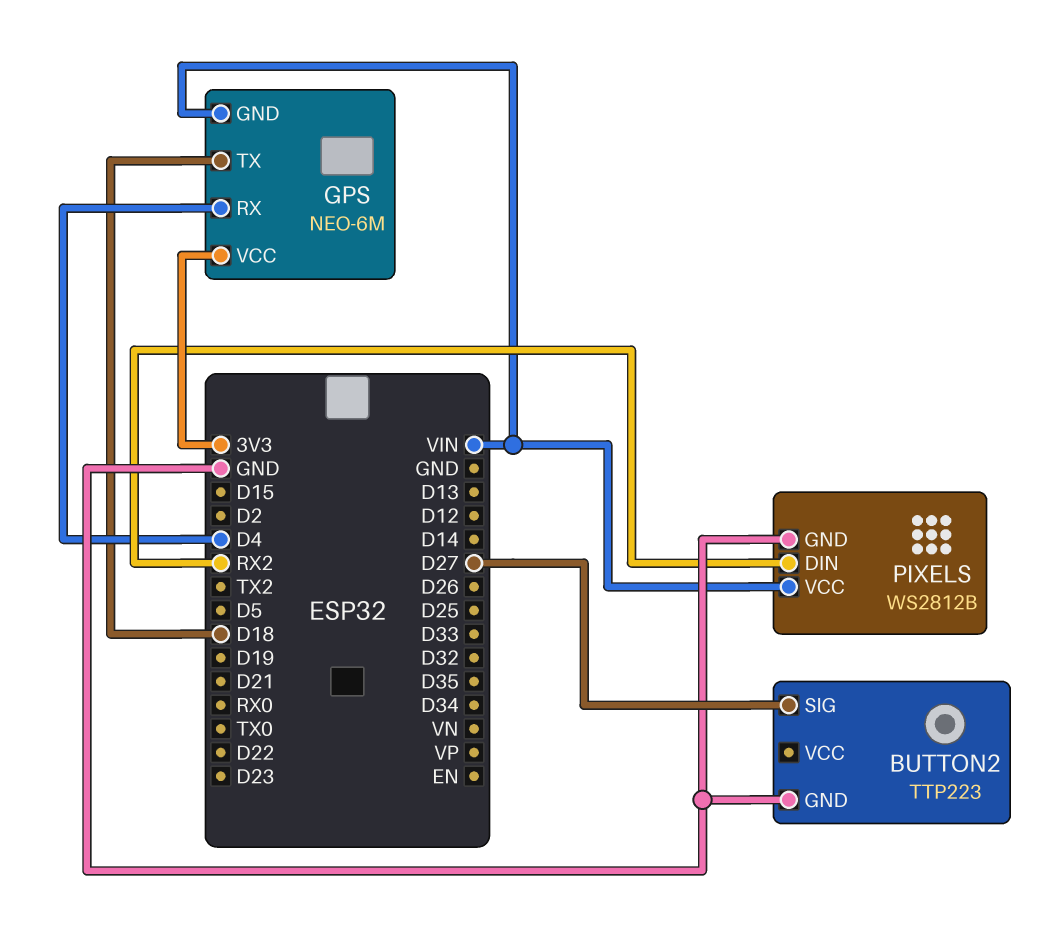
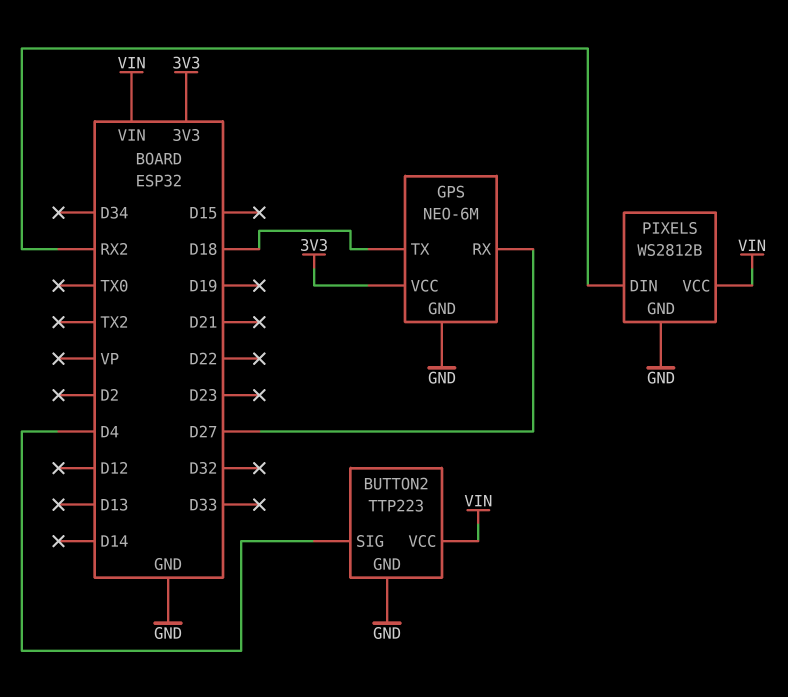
BUTTON2 pin SIG: D27 -> D4
BUTTON2 pin VCC: none -> VIN
GPS pin GND: VIN -> GND
GPS pin RX: D4 -> D27

